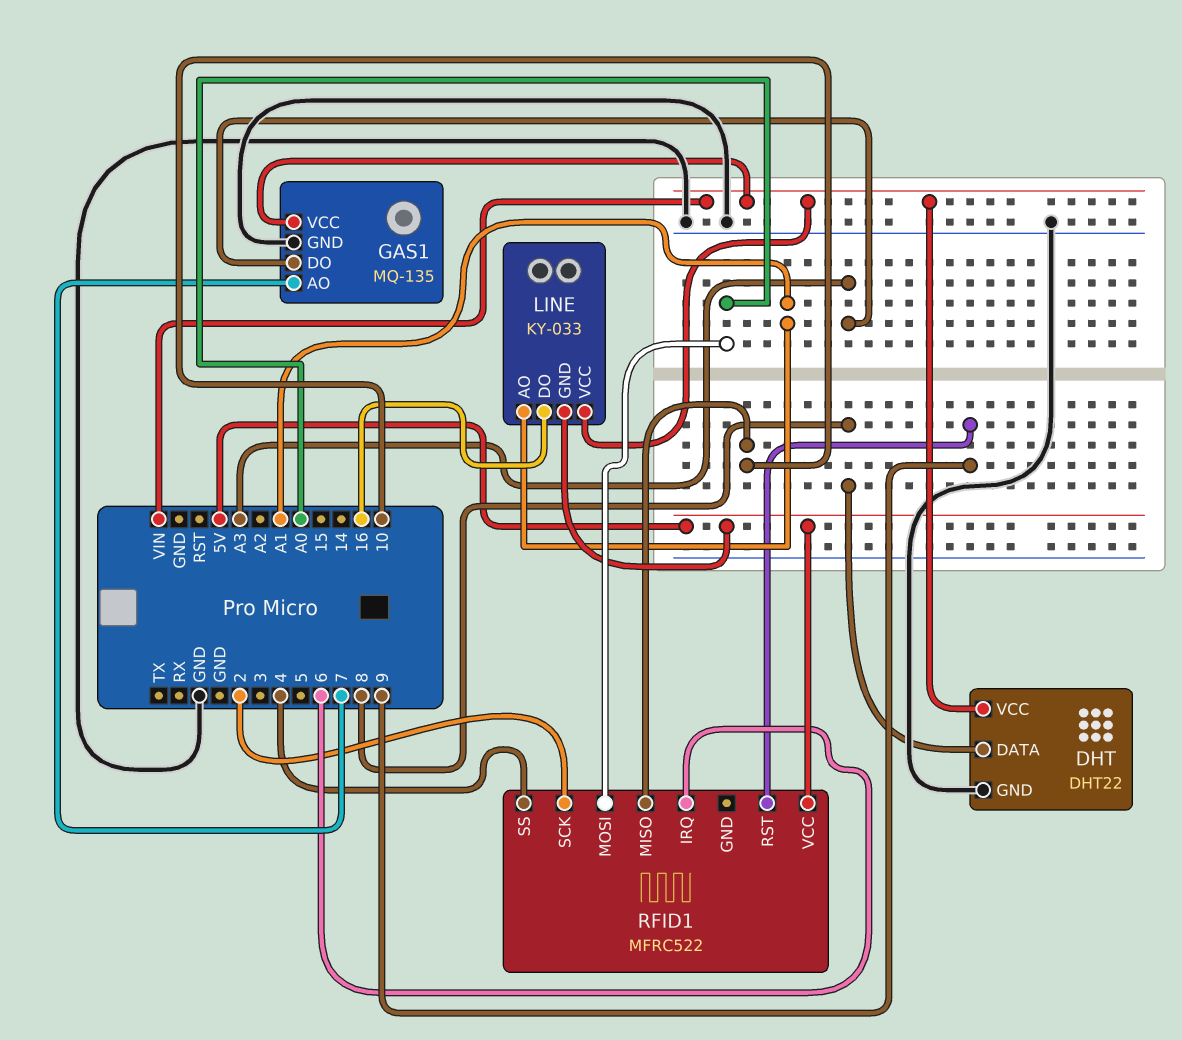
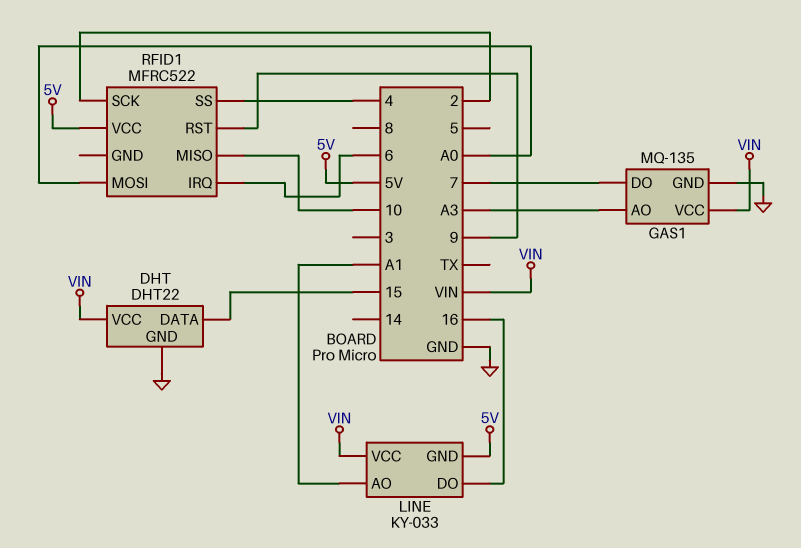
DHT pin DATA: 8 -> 15
GAS1 pin AO: 7 -> A3
GAS1 pin DO: A3 -> 7

